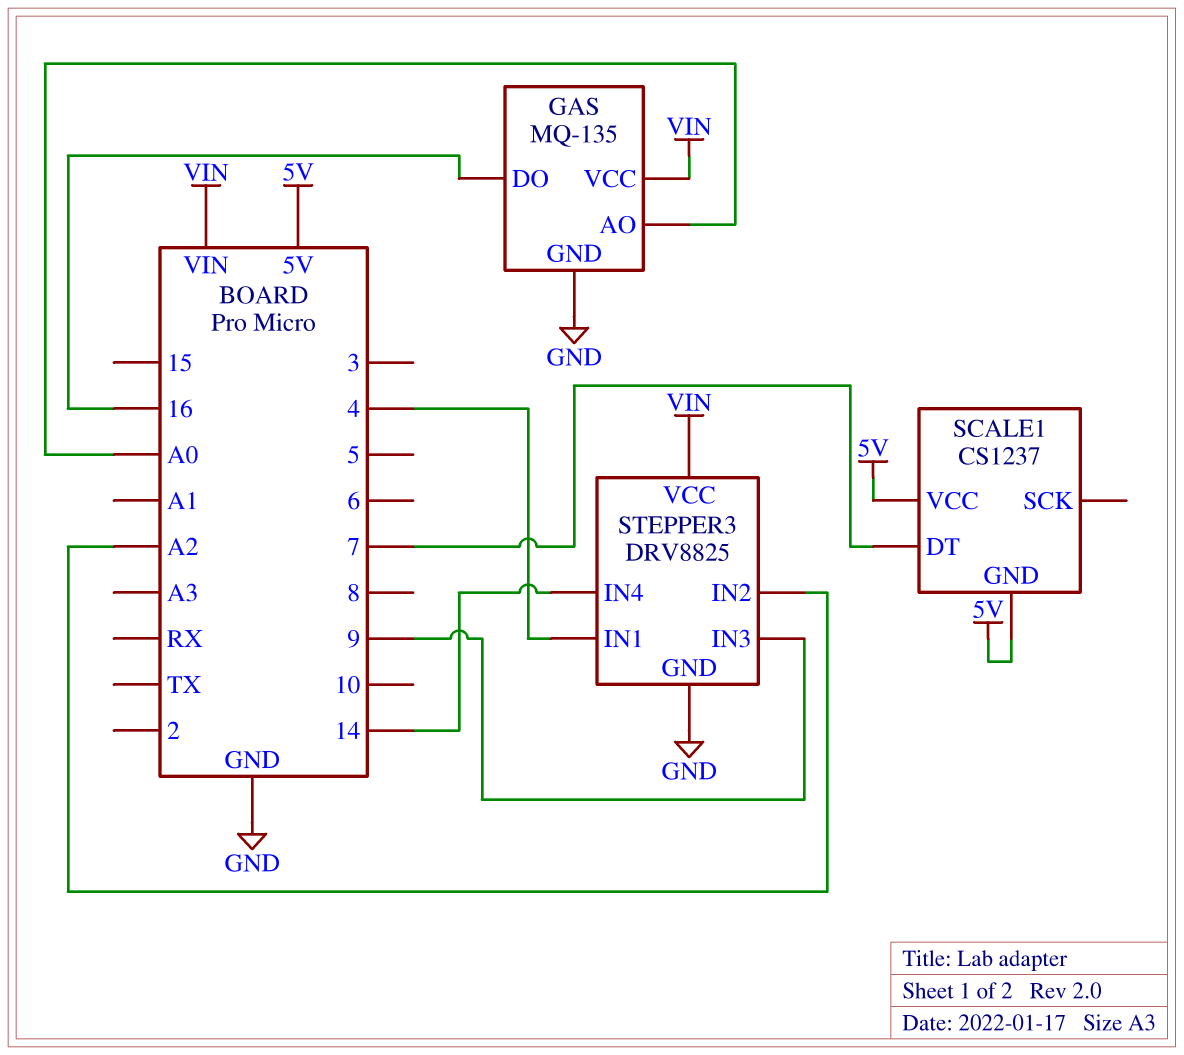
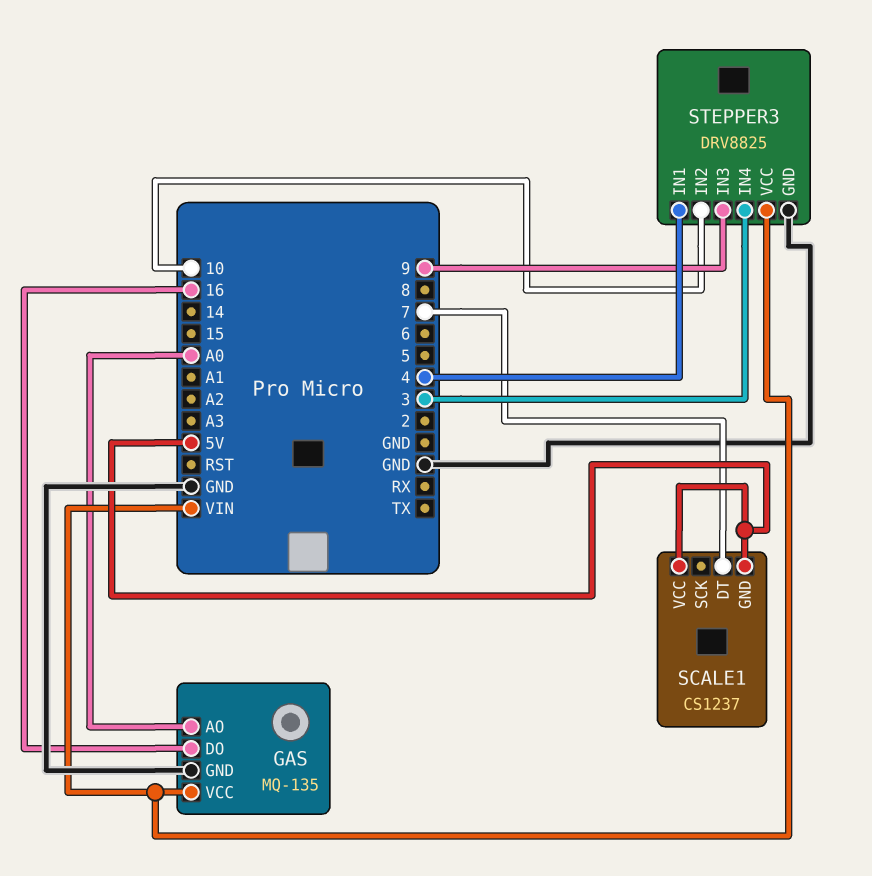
STEPPER3 pin IN2: A2 -> 10
STEPPER3 pin IN4: 14 -> 3

